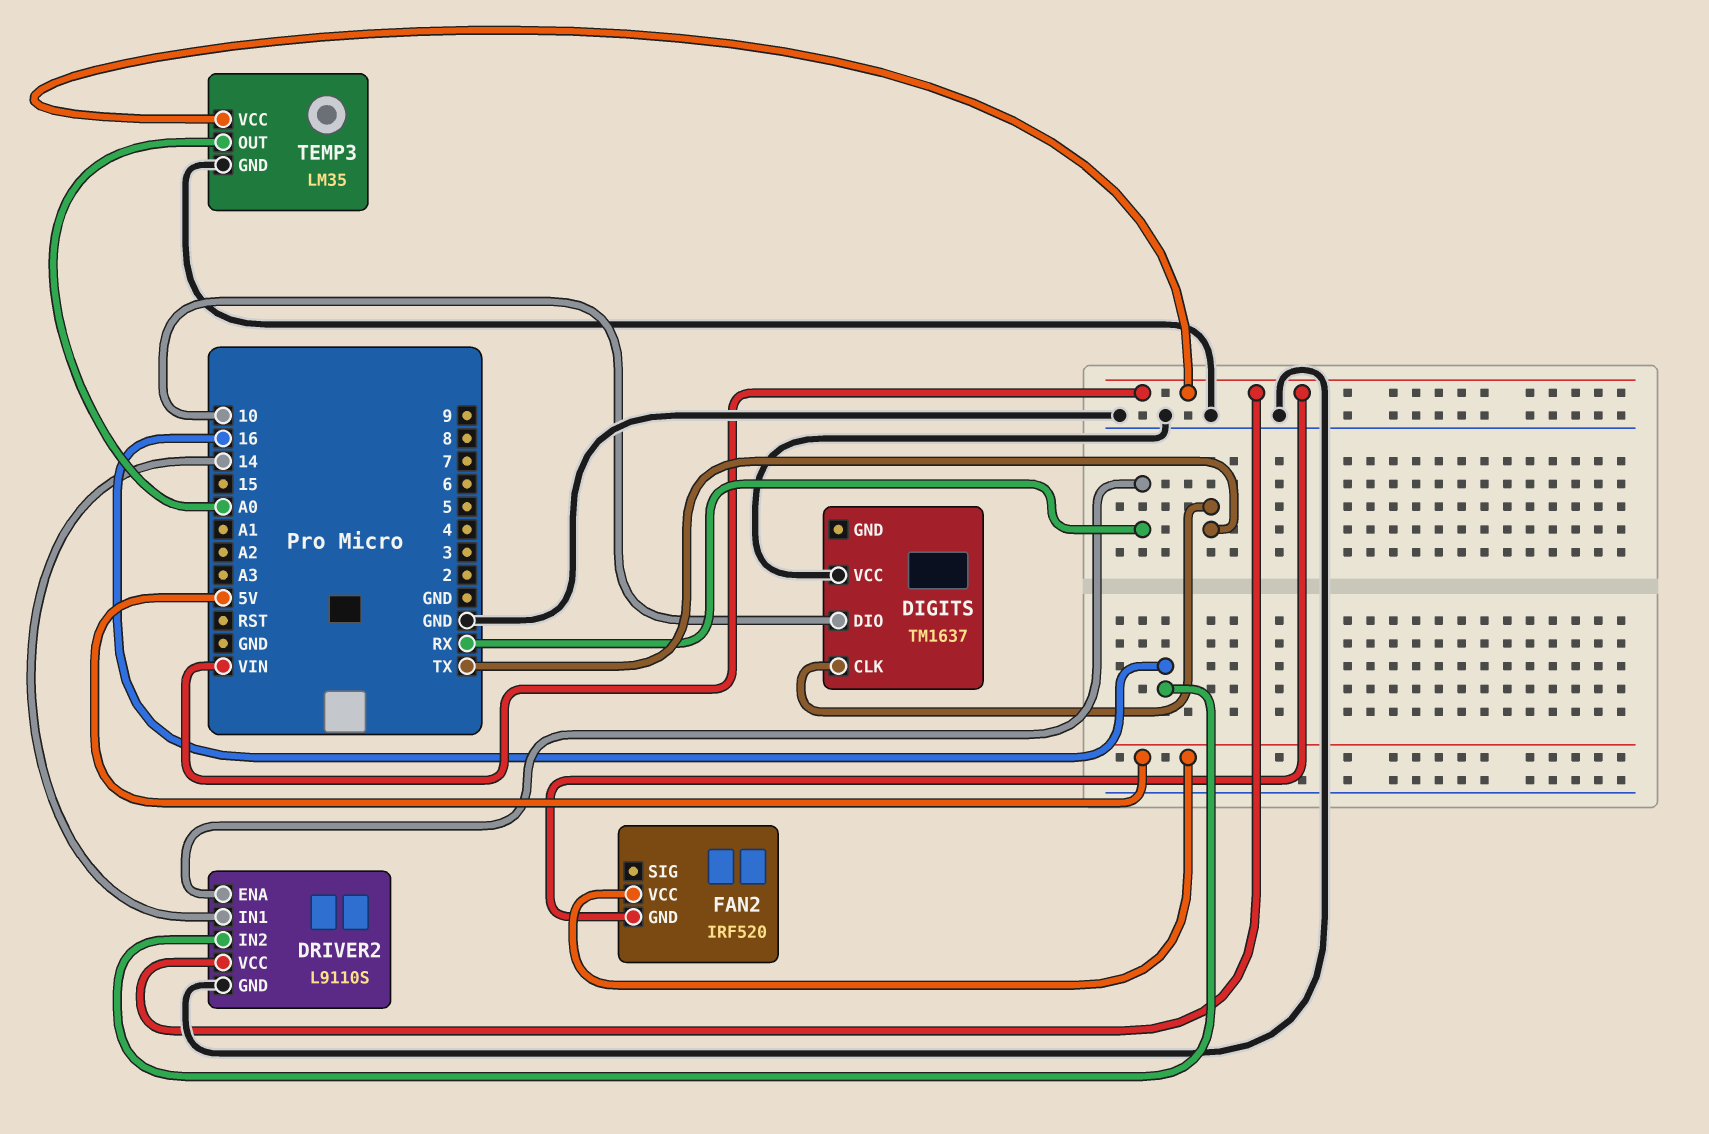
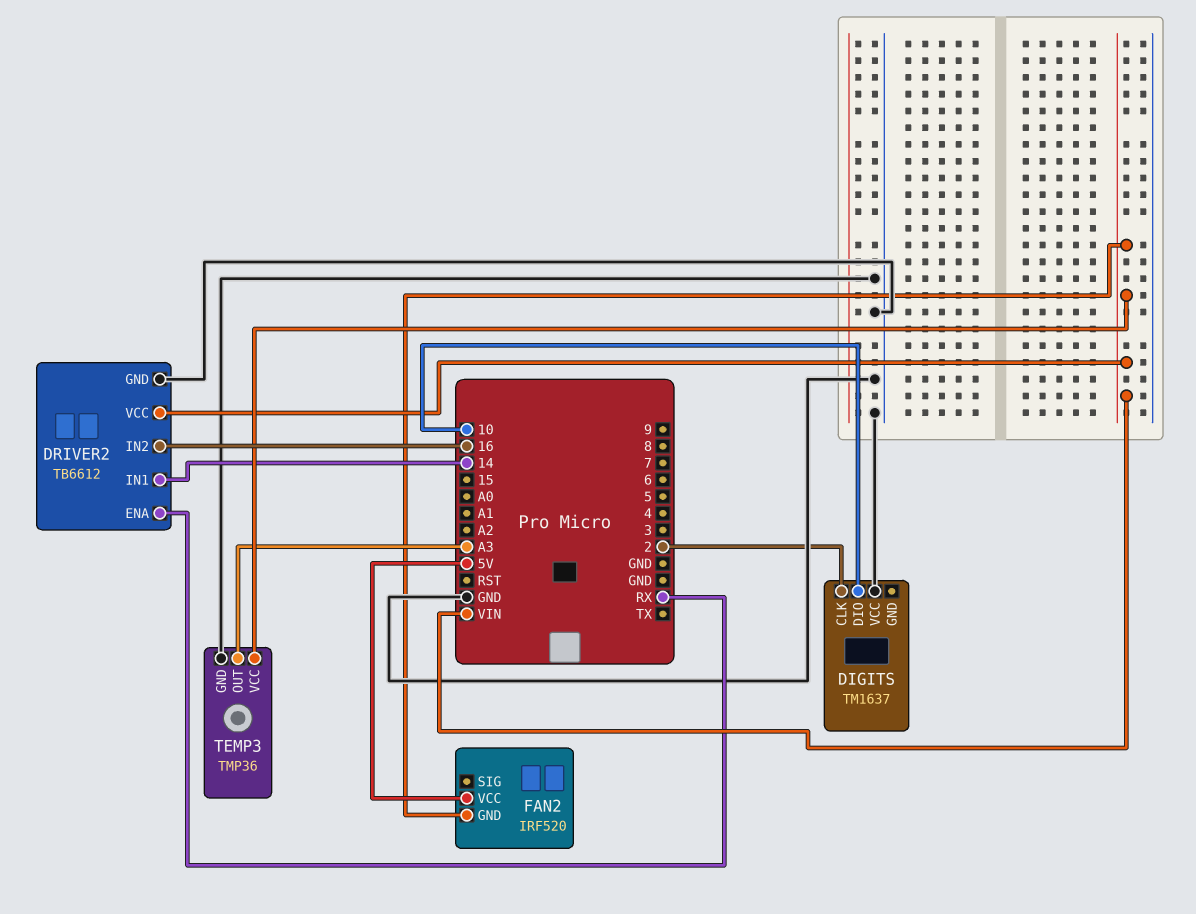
DIGITS pin CLK: TX -> 2
DRIVER2: L9110S -> TB6612
TEMP3: LM35 -> TMP36
TEMP3 pin OUT: A0 -> A3

